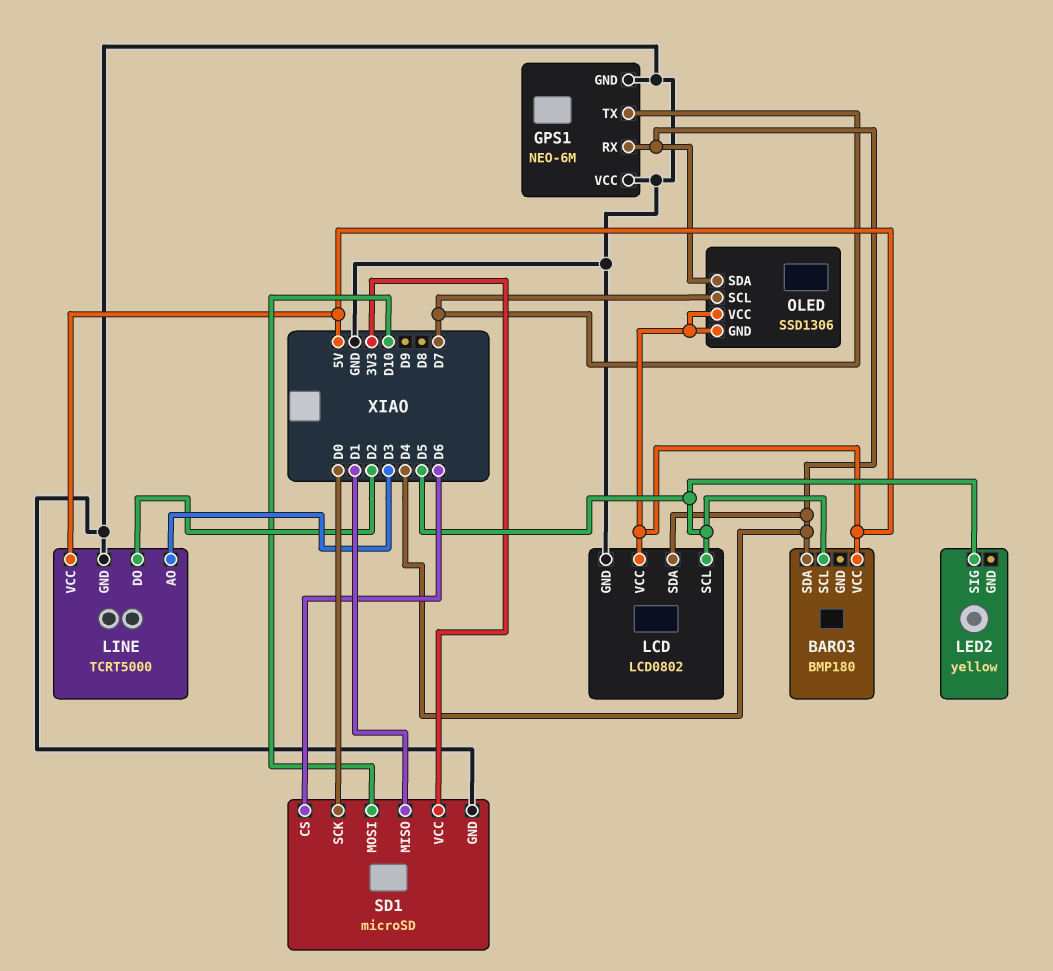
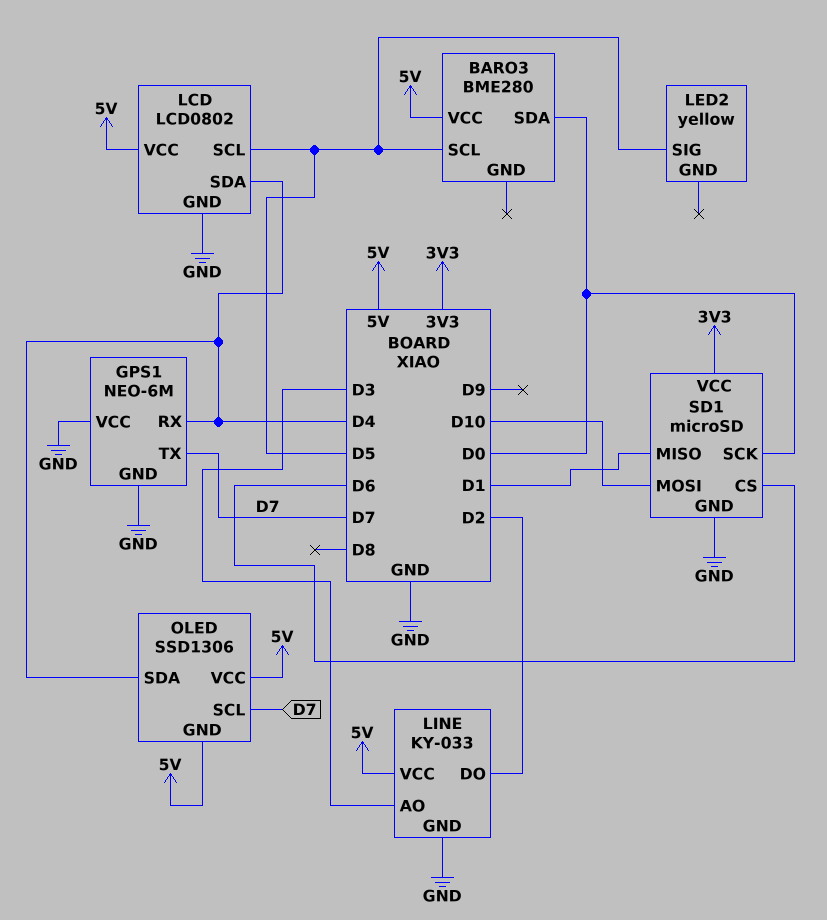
BARO3: BMP180 -> BME280
BARO3 pin SDA: D4 -> D0
LINE: TCRT5000 -> KY-033

